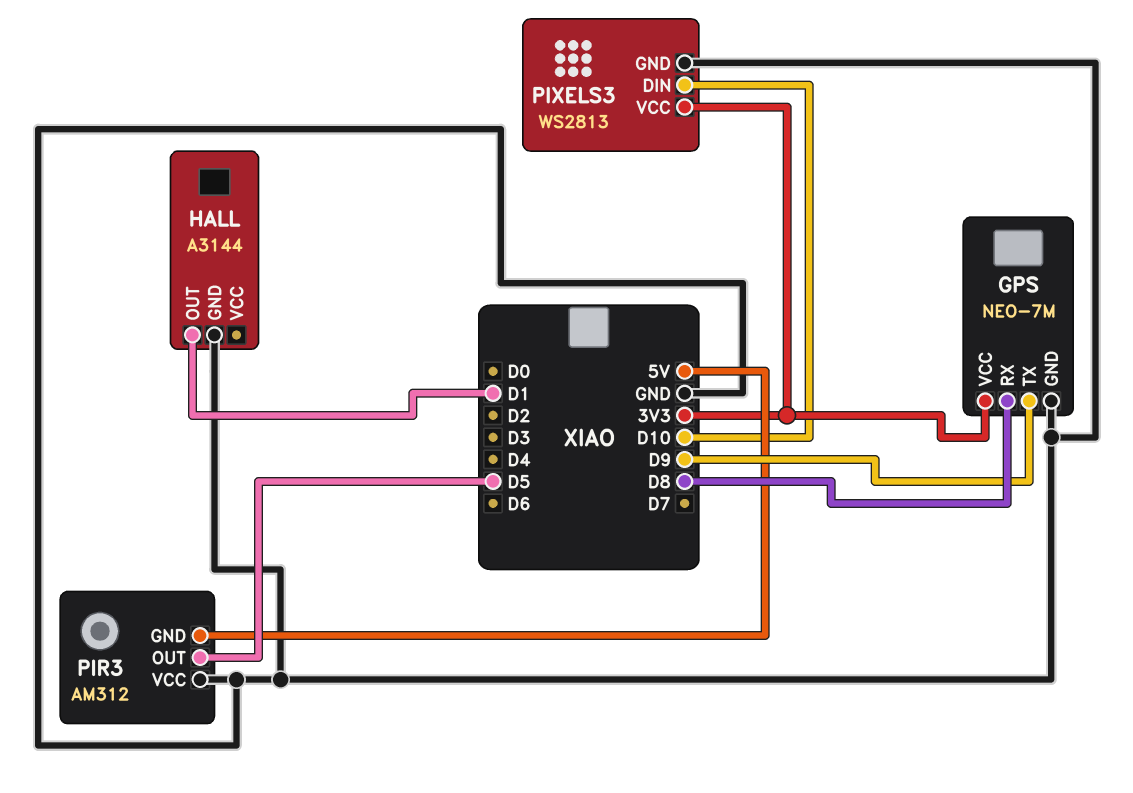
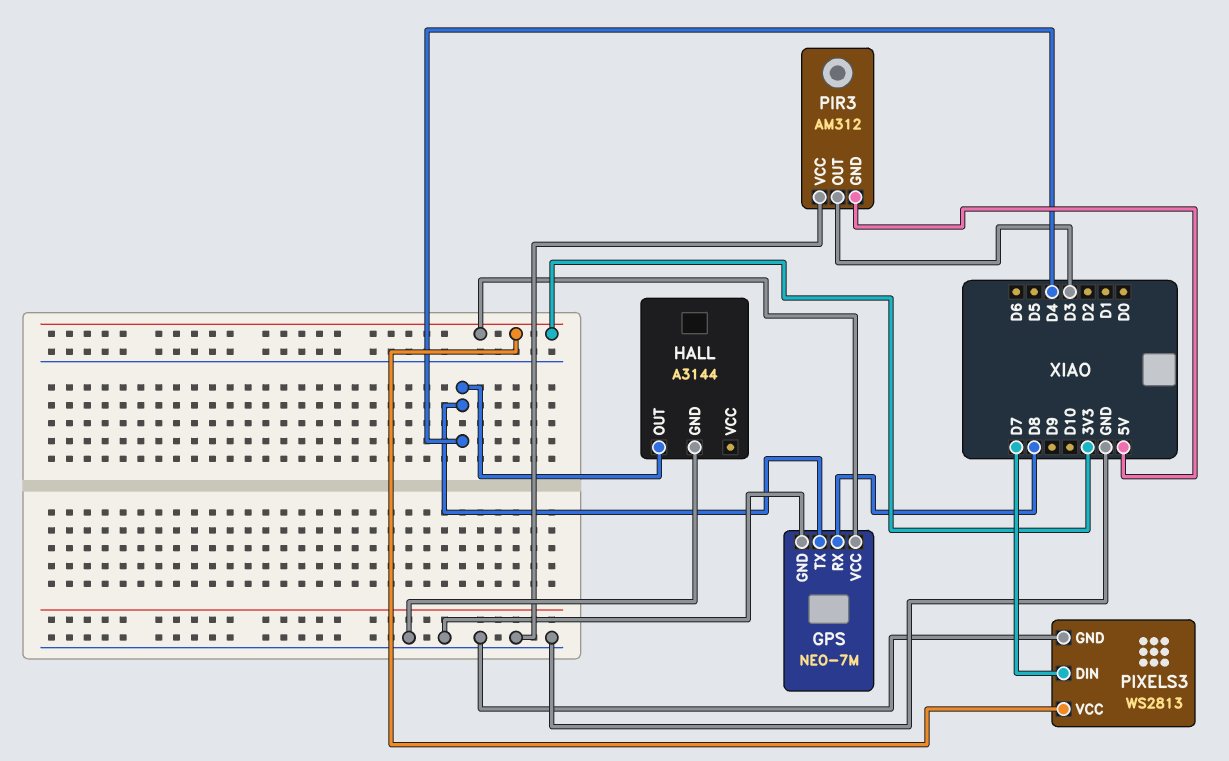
GPS pin TX: D9 -> D4
HALL pin OUT: D1 -> D4
PIR3 pin OUT: D5 -> D3
PIXELS3 pin DIN: D10 -> D7

